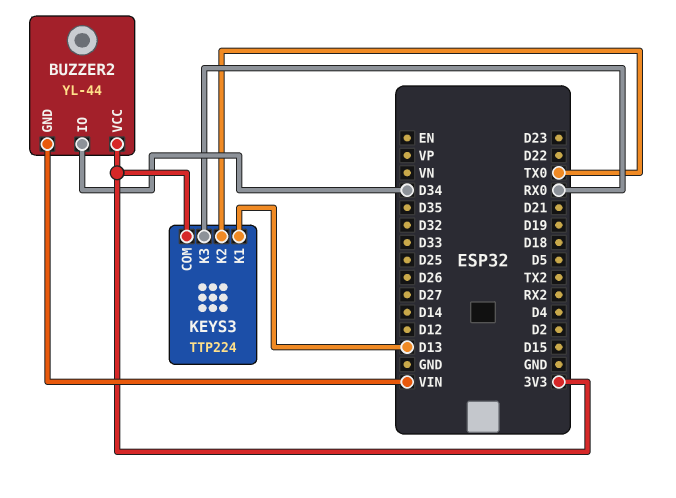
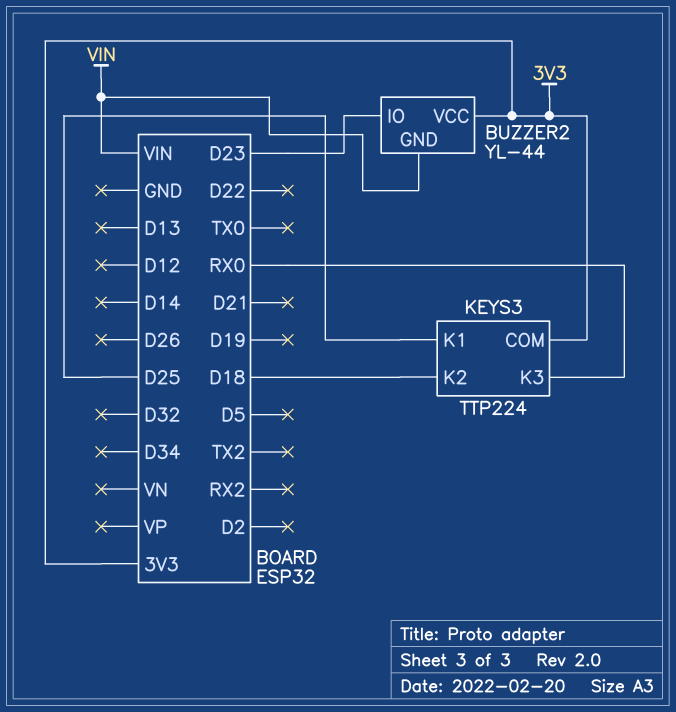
BUZZER2 pin IO: D34 -> D23
KEYS3 pin K1: D13 -> D25
KEYS3 pin K2: TX0 -> D18

